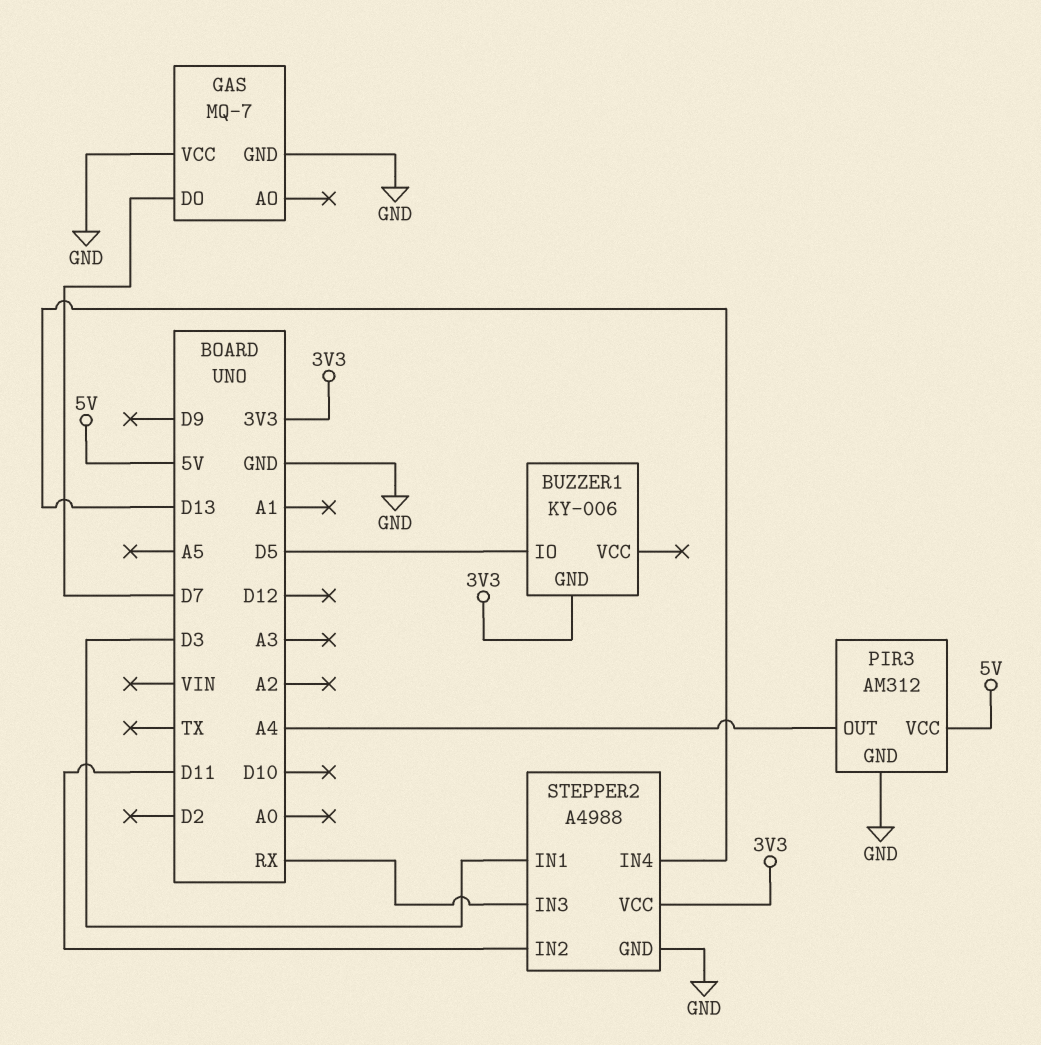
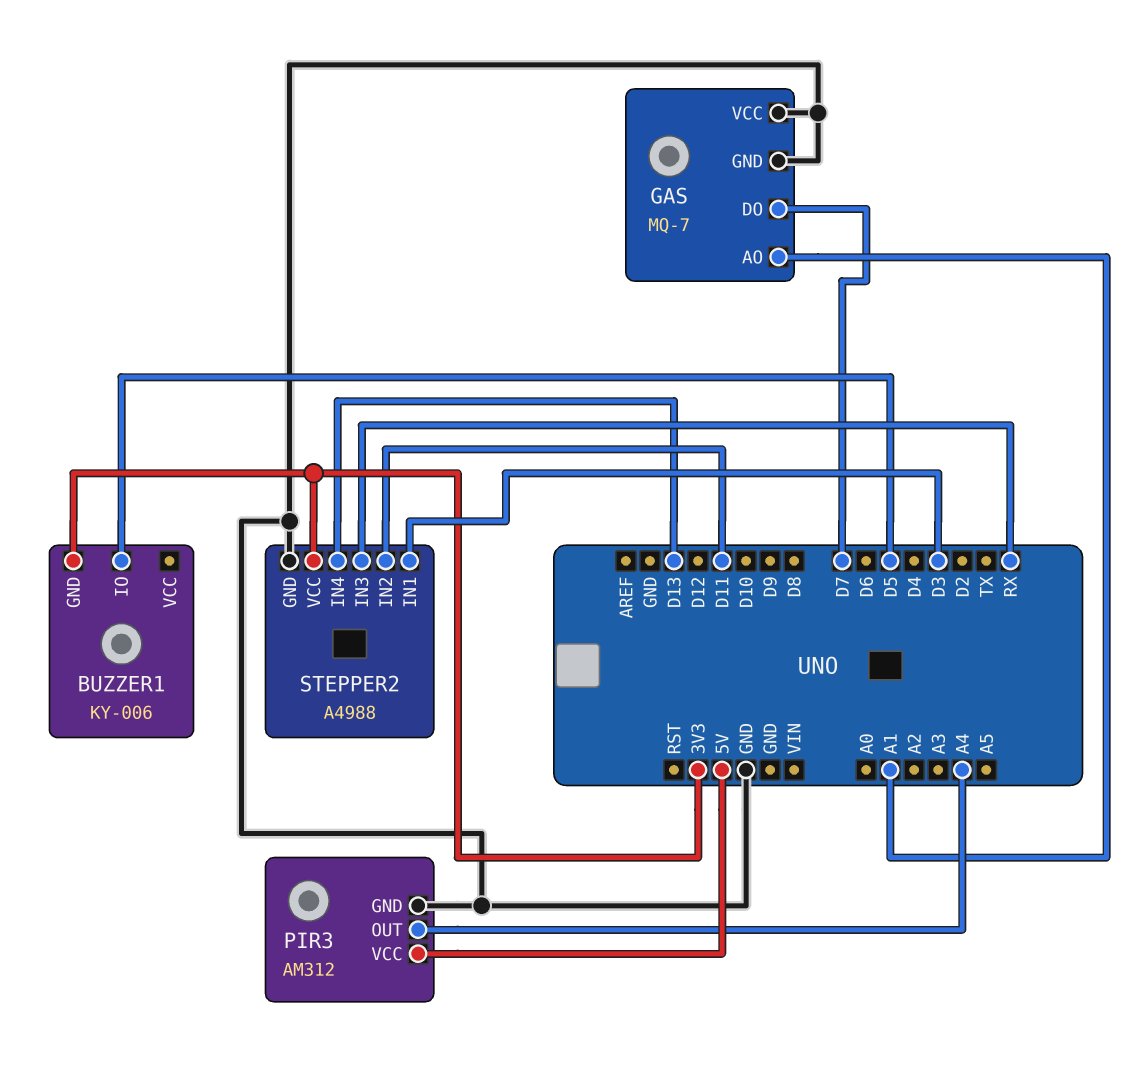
GAS pin AO: none -> A1

